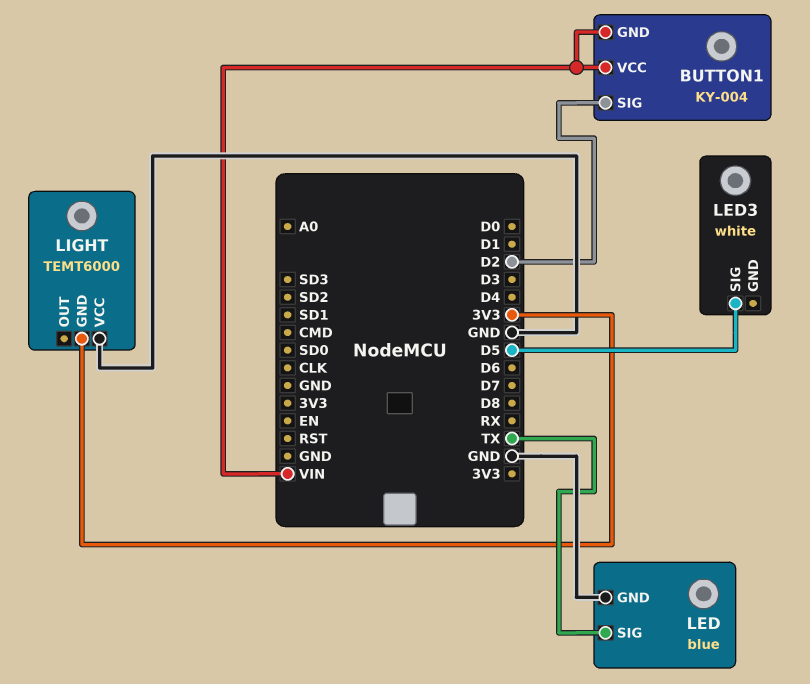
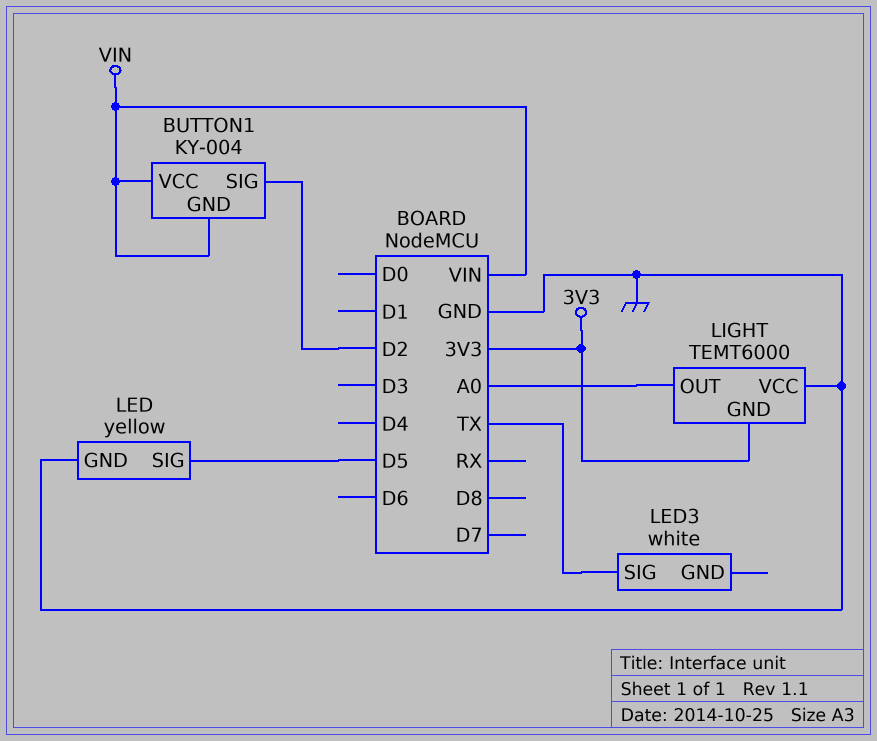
LED: blue -> yellow
LED pin SIG: TX -> D5
LED3 pin SIG: D5 -> TX
LIGHT pin OUT: none -> A0

